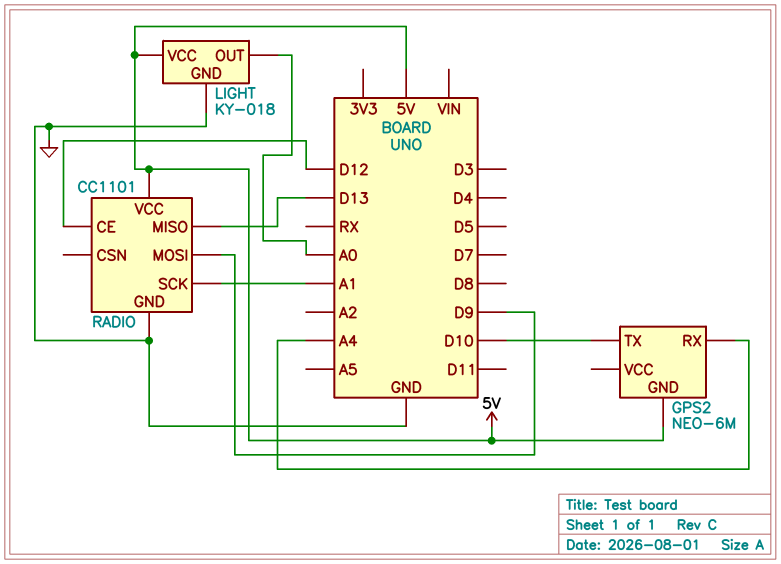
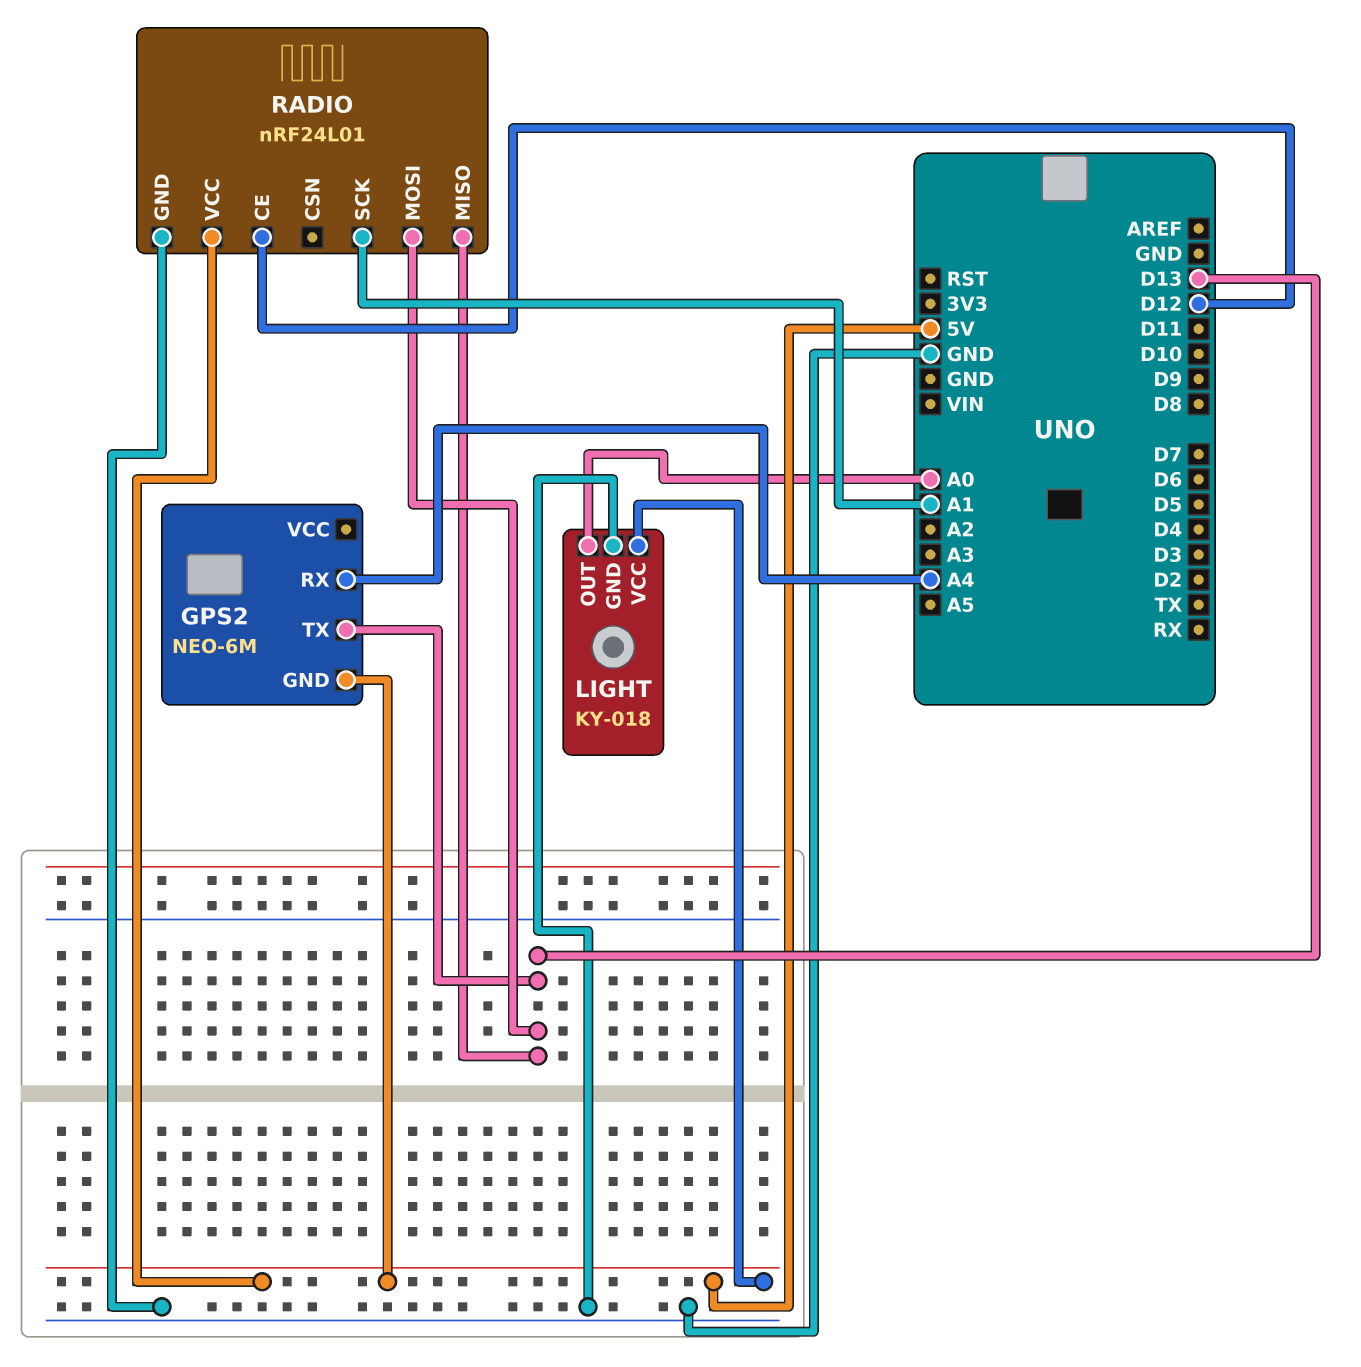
GPS2 pin TX: D10 -> D13
RADIO: CC1101 -> nRF24L01
RADIO pin MOSI: D9 -> D13

